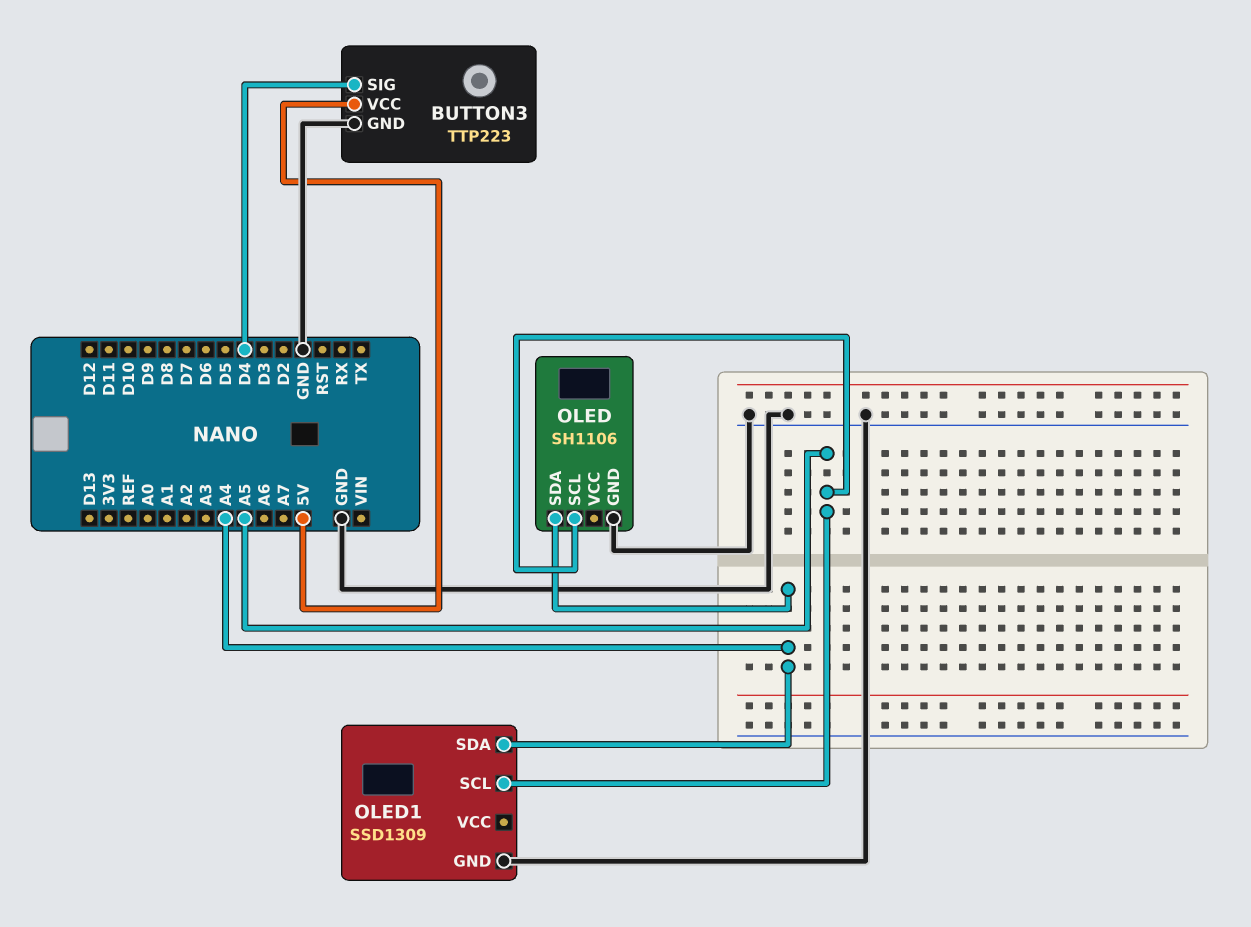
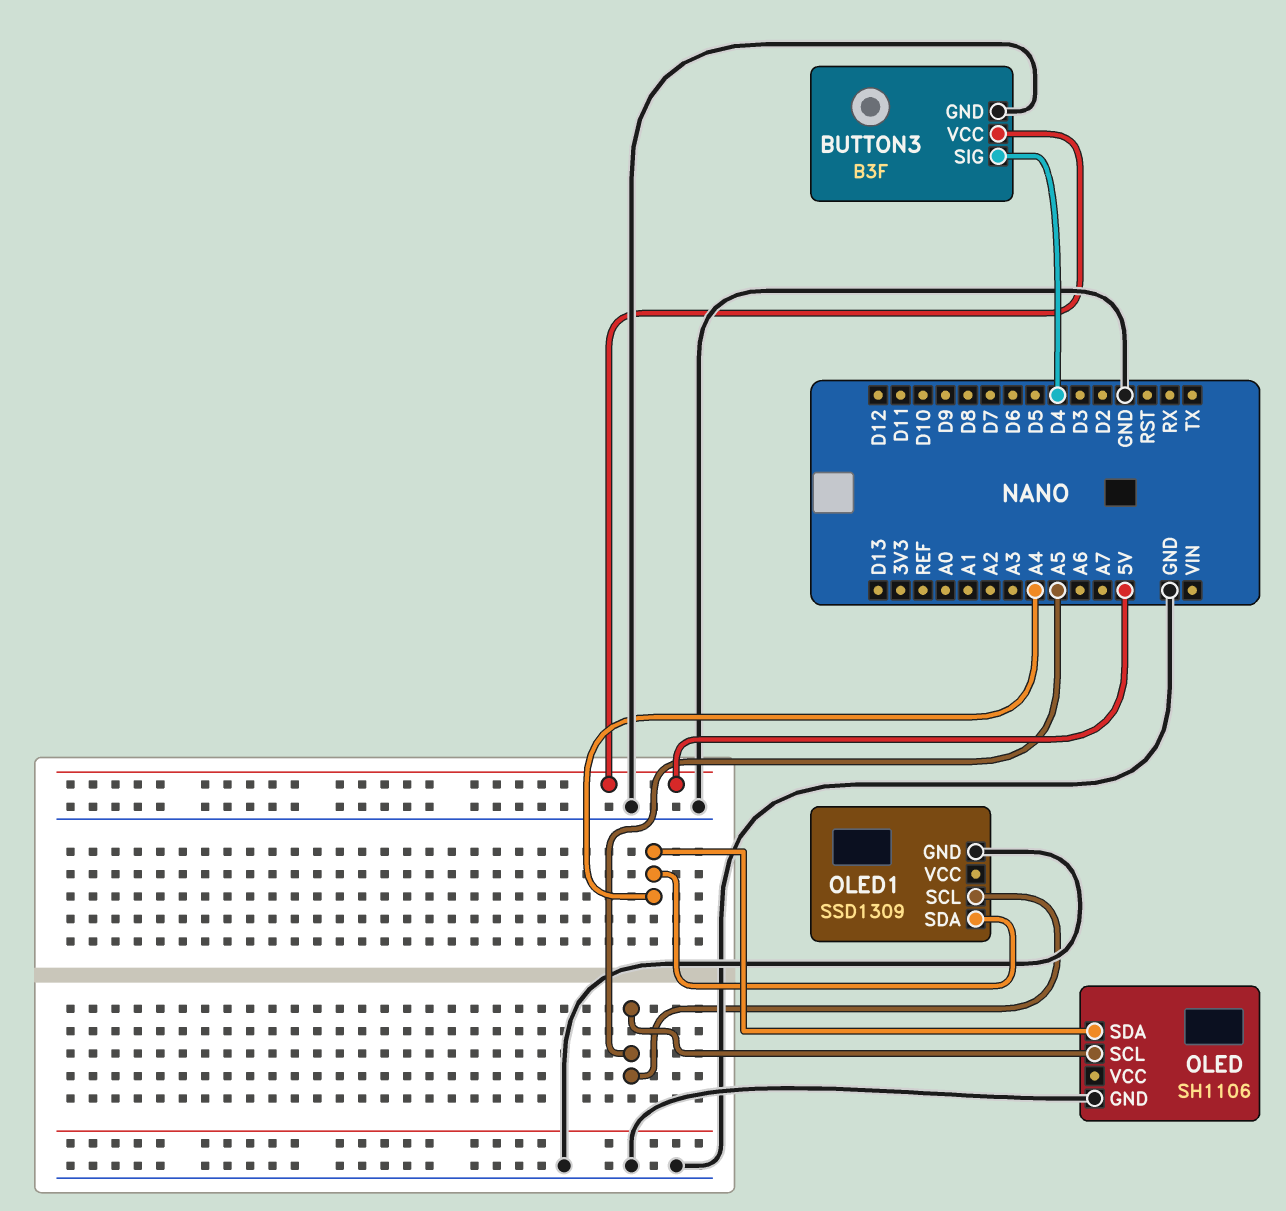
BUTTON3: TTP223 -> B3F

